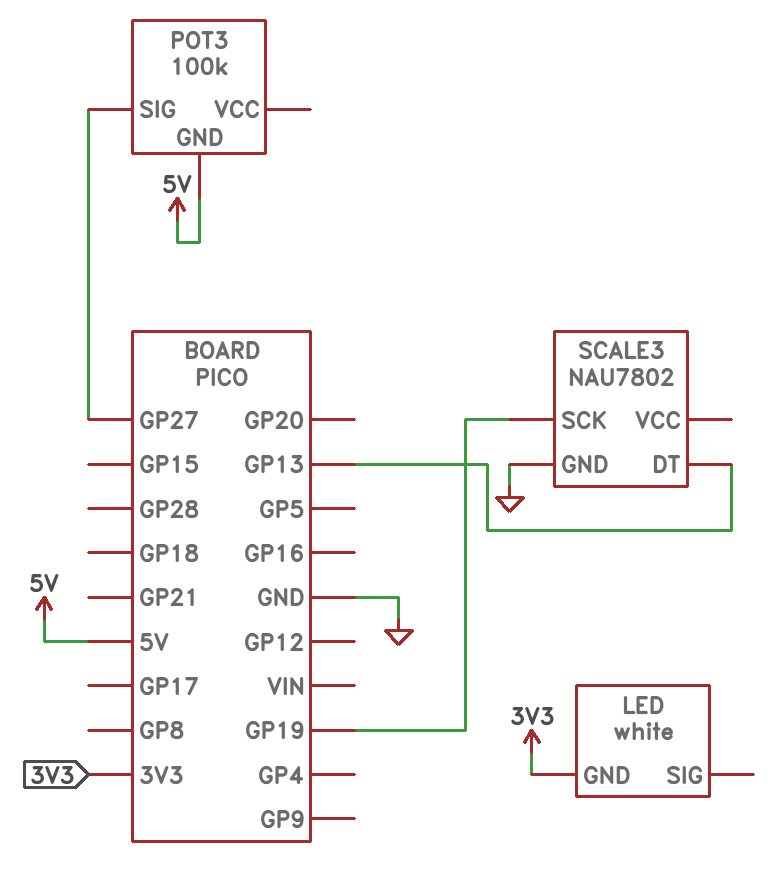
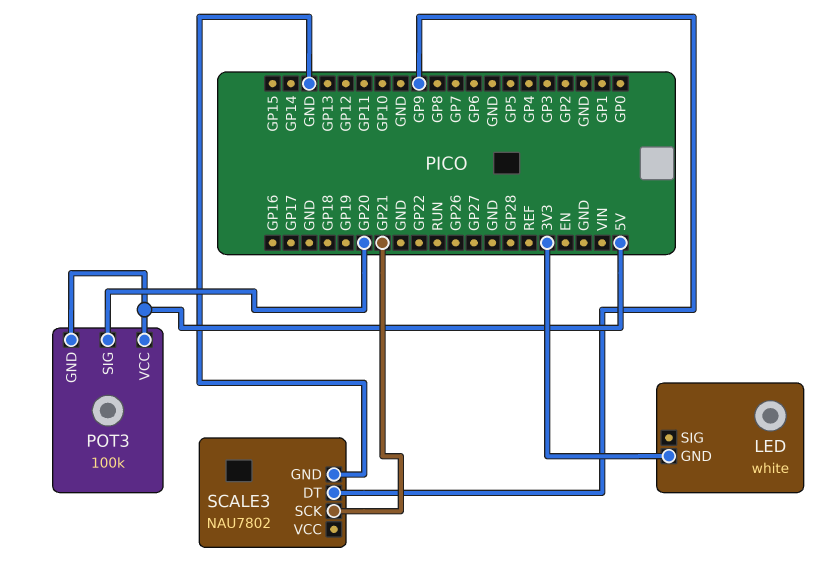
POT3 pin SIG: GP27 -> GP20
POT3 pin VCC: none -> 5V
SCALE3 pin DT: GP13 -> GP9
SCALE3 pin SCK: GP19 -> GP21

